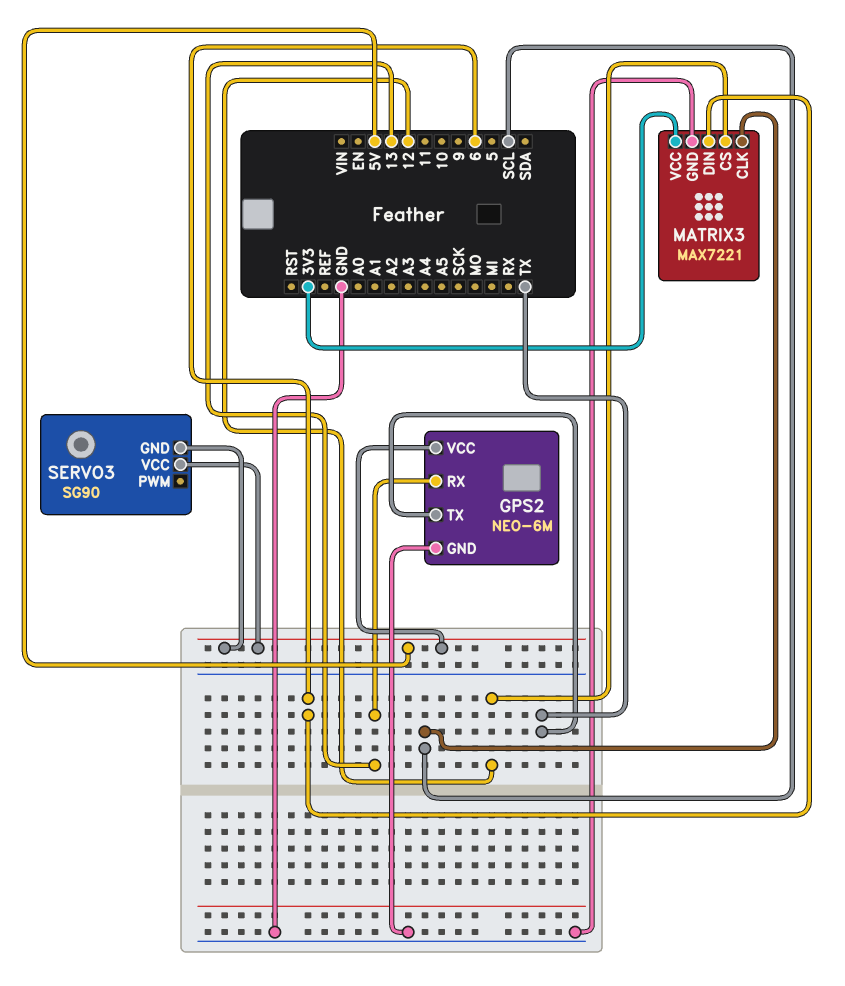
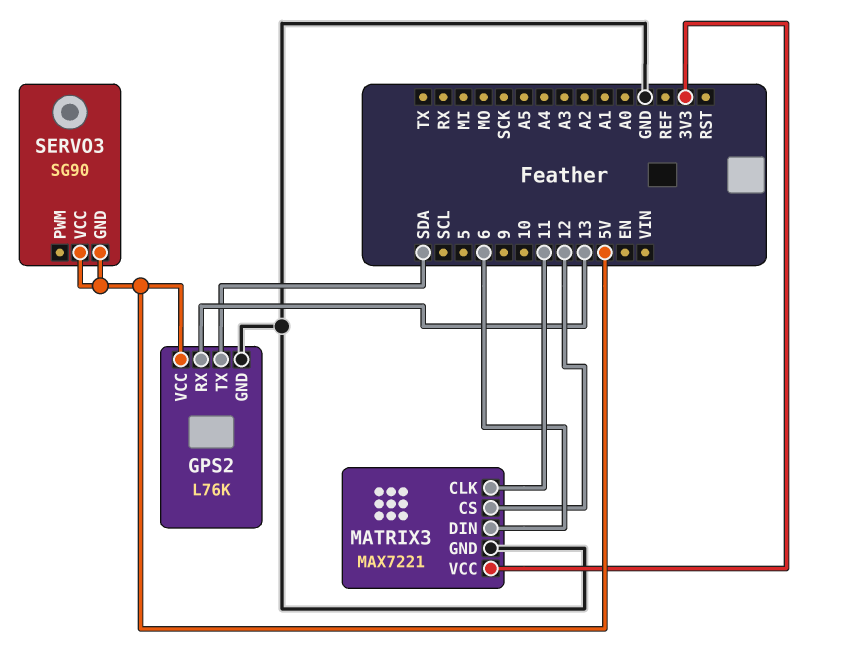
GPS2: NEO-6M -> L76K
GPS2 pin TX: TX -> SDA
MATRIX3 pin CLK: SCL -> 11

